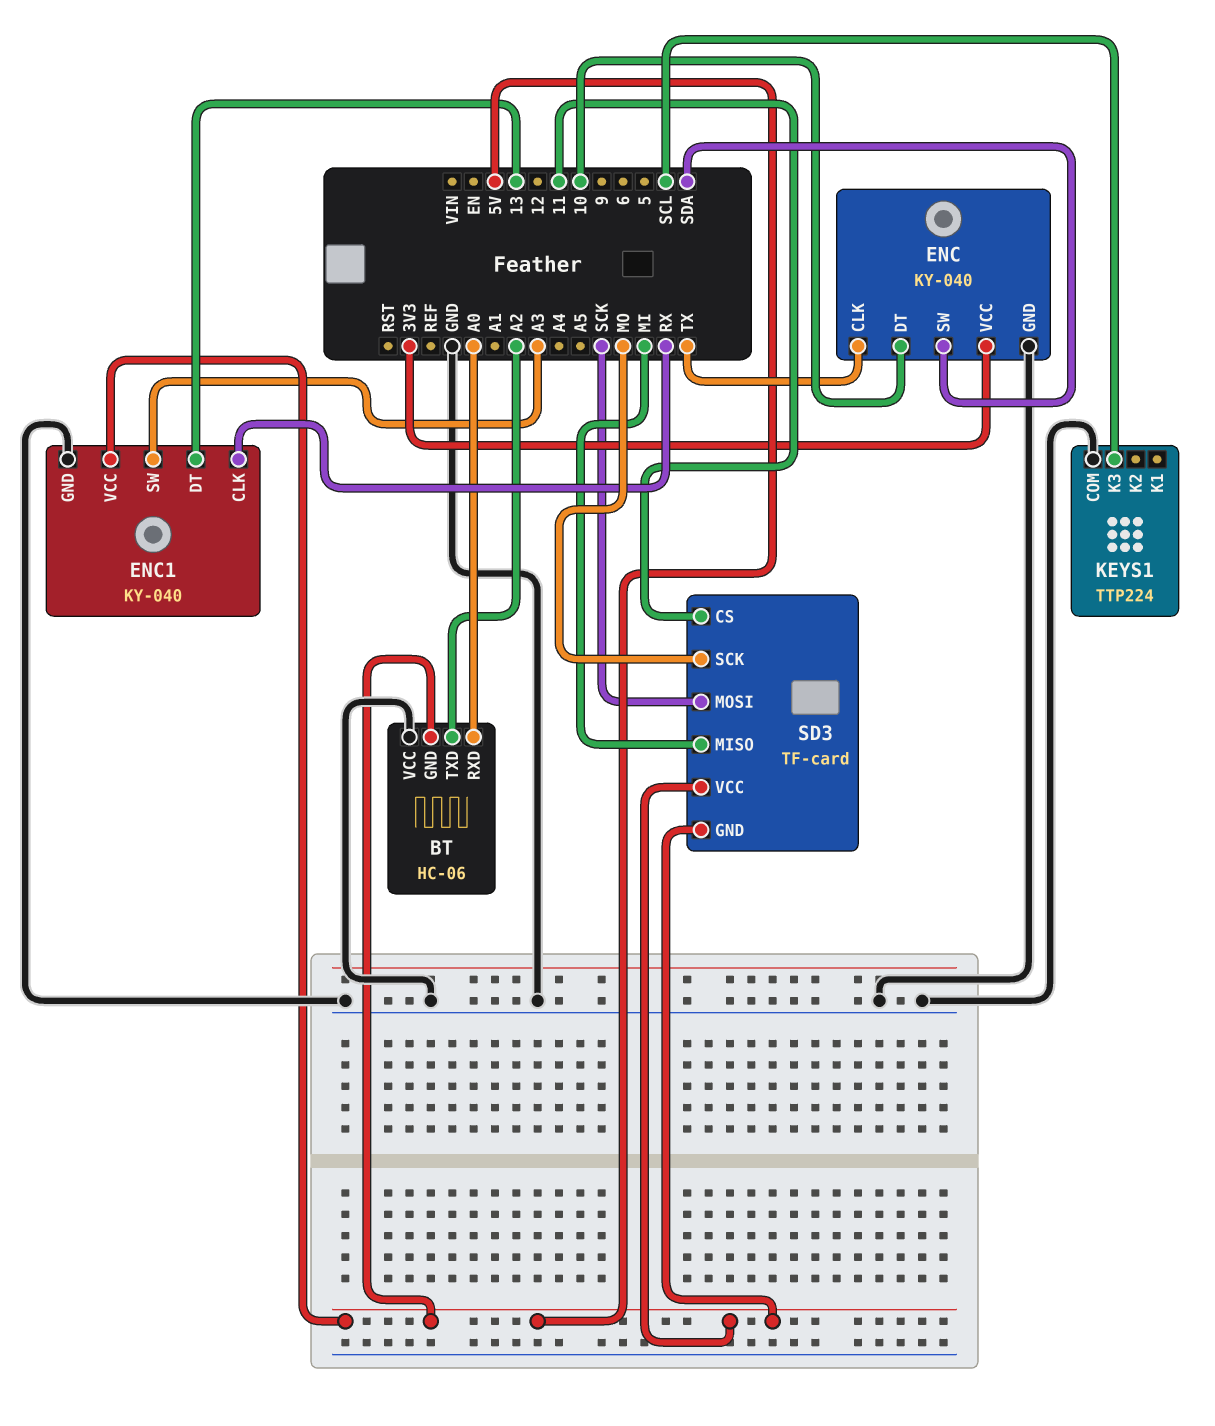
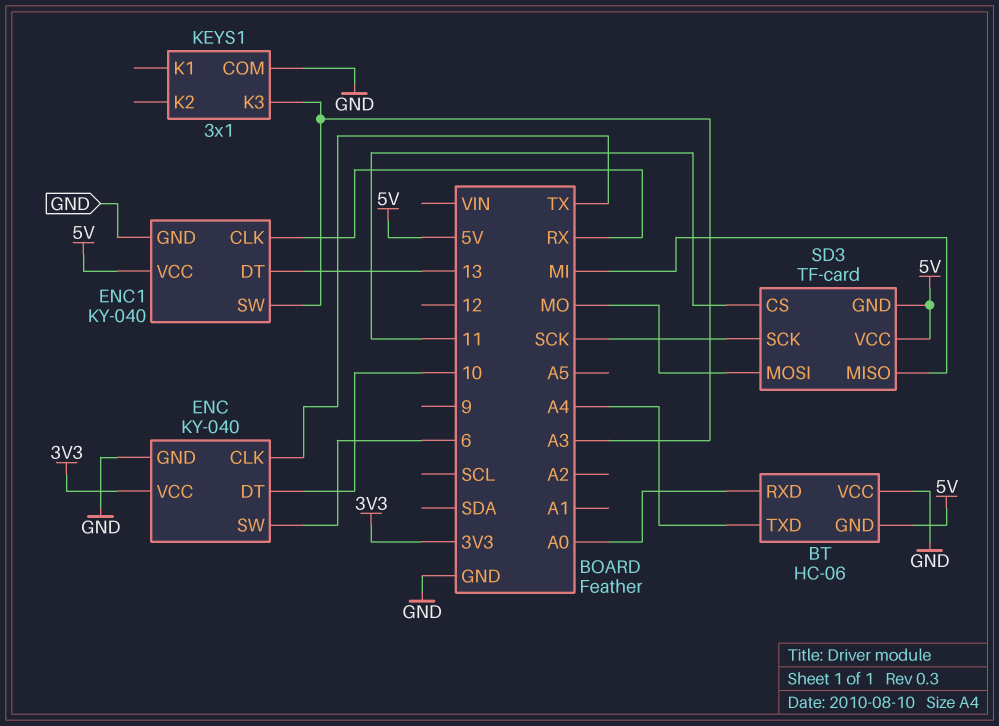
BT pin TXD: A2 -> A4
ENC pin SW: SDA -> 6
KEYS1: TTP224 -> 3x1
KEYS1 pin K3: SCL -> A3
SD3 pin MOSI: SCK -> MO
SD3 pin SCK: MO -> SCK

